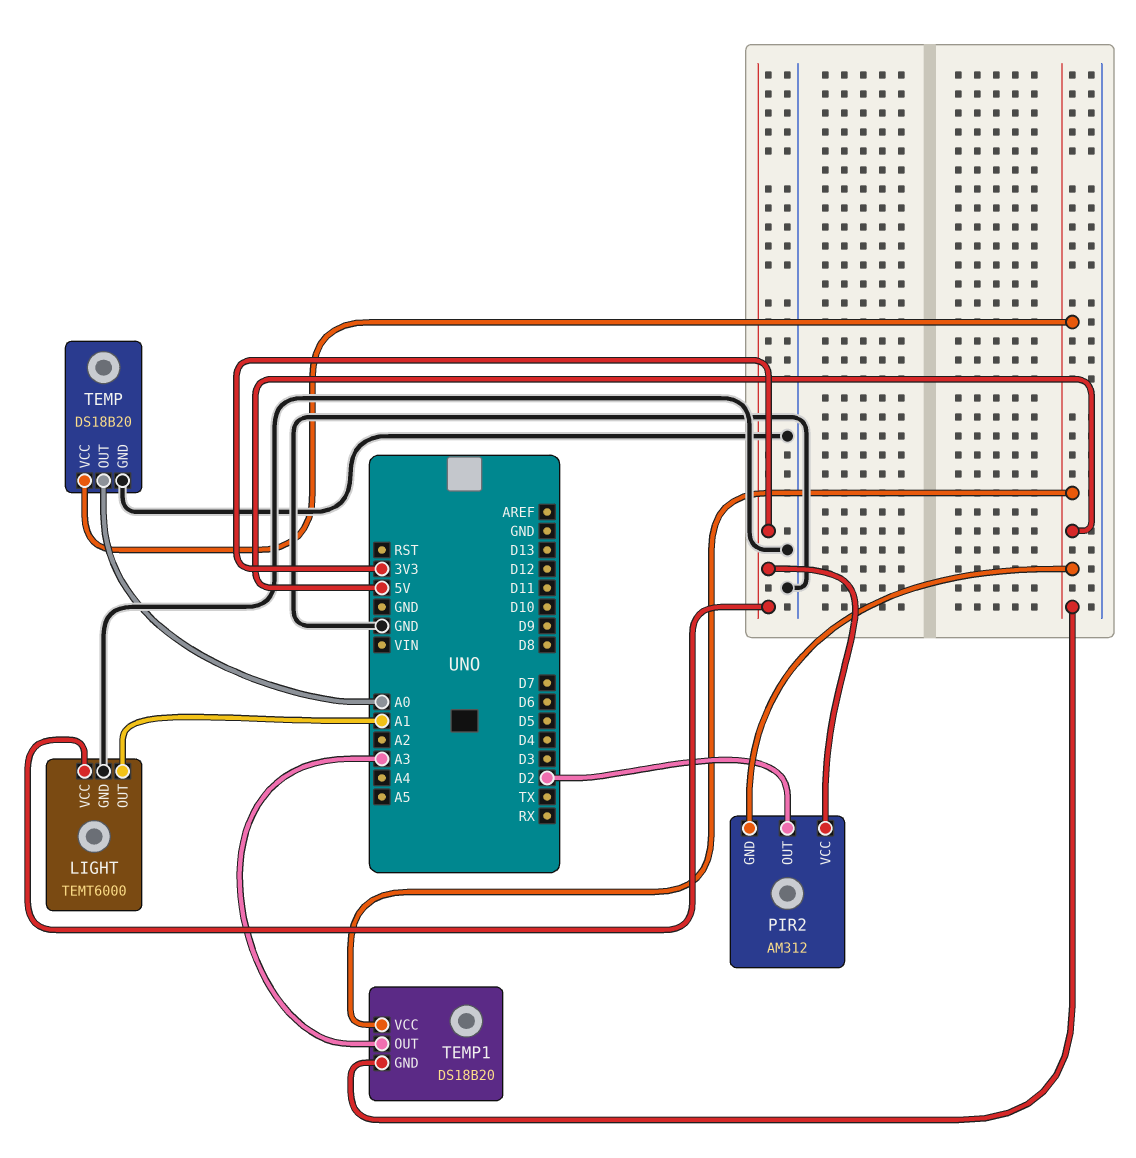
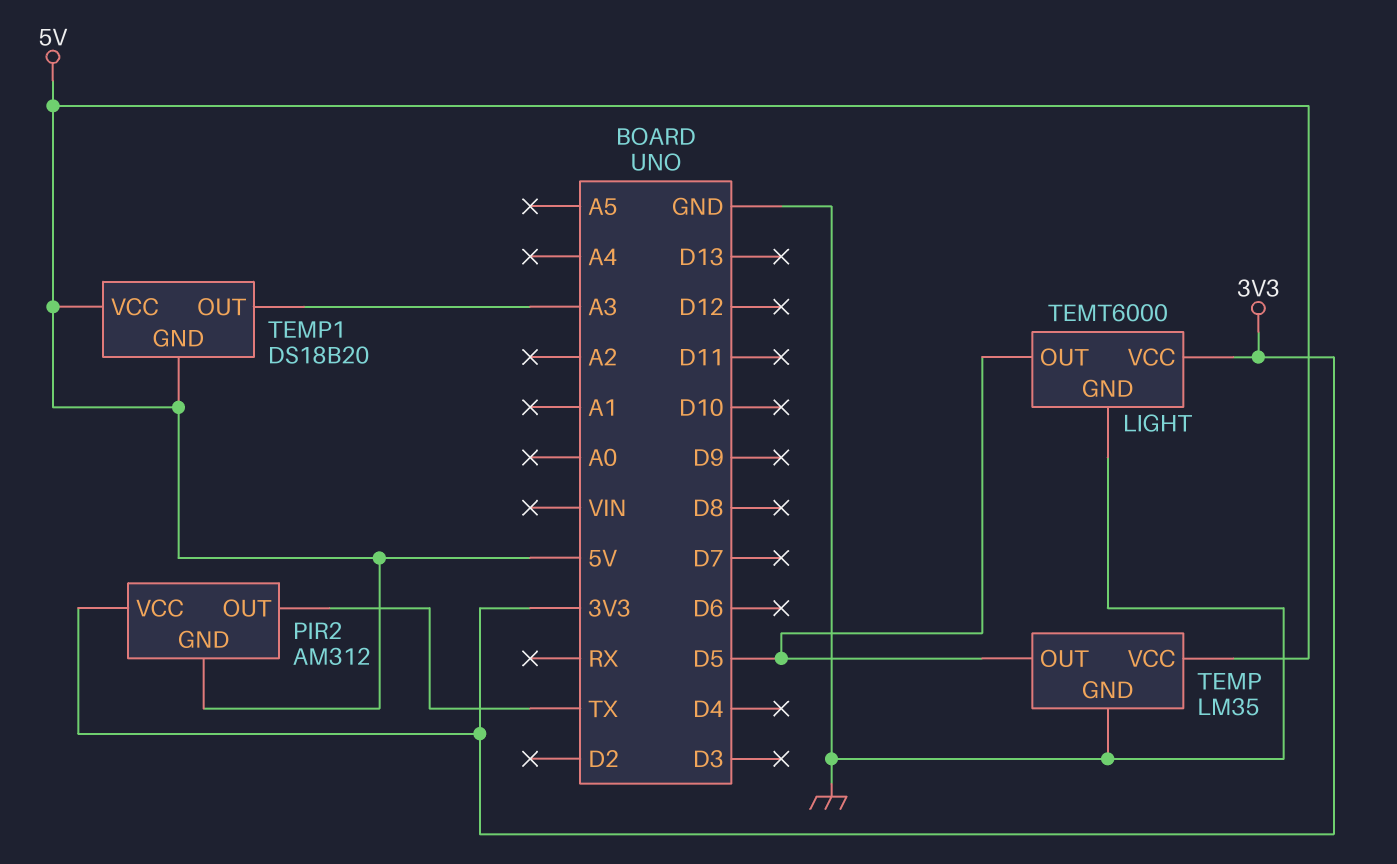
LIGHT pin OUT: A1 -> D5
PIR2 pin OUT: D2 -> TX
TEMP: DS18B20 -> LM35
TEMP pin OUT: A0 -> D5

